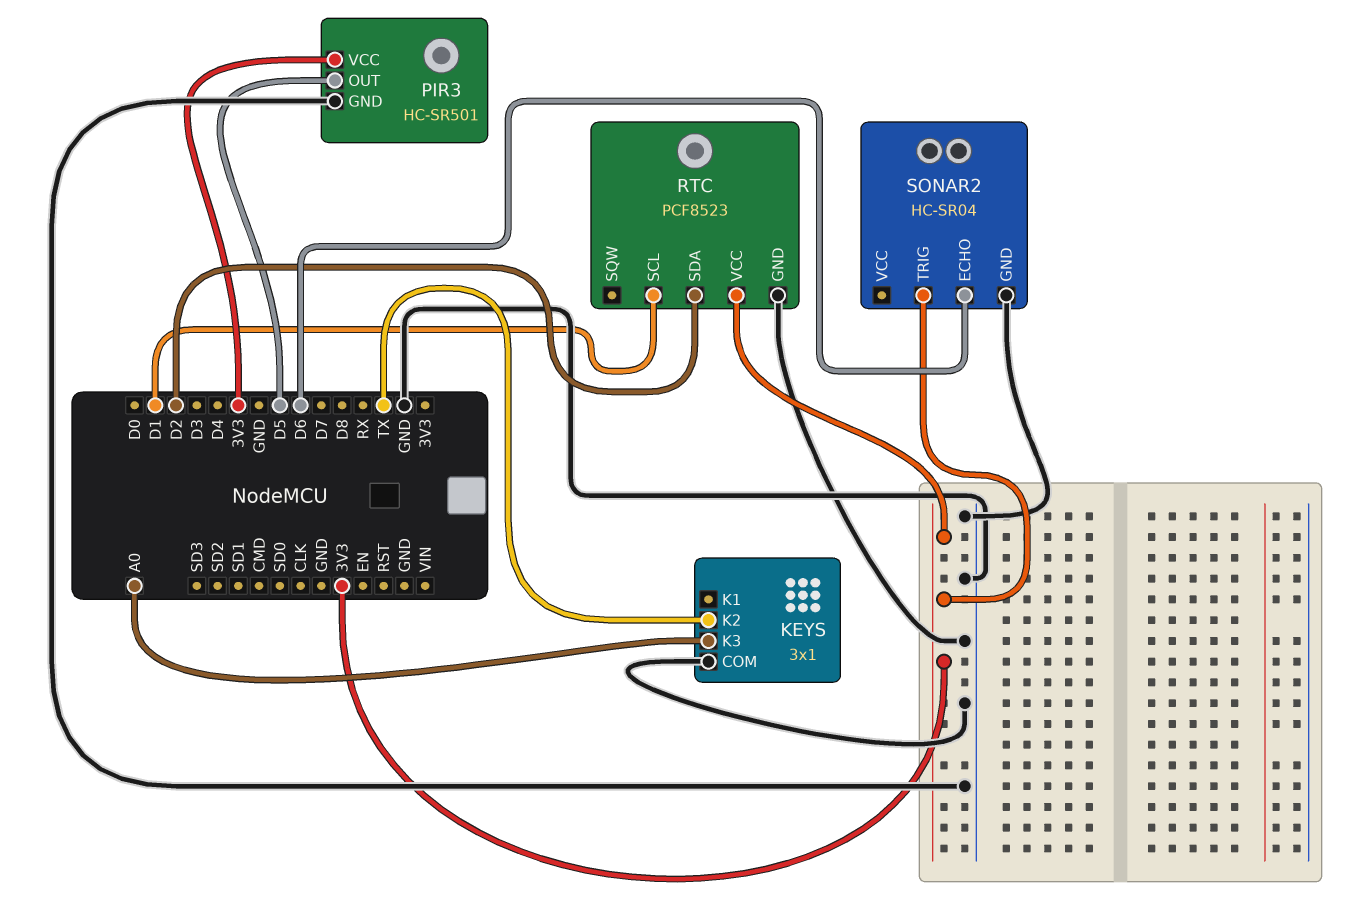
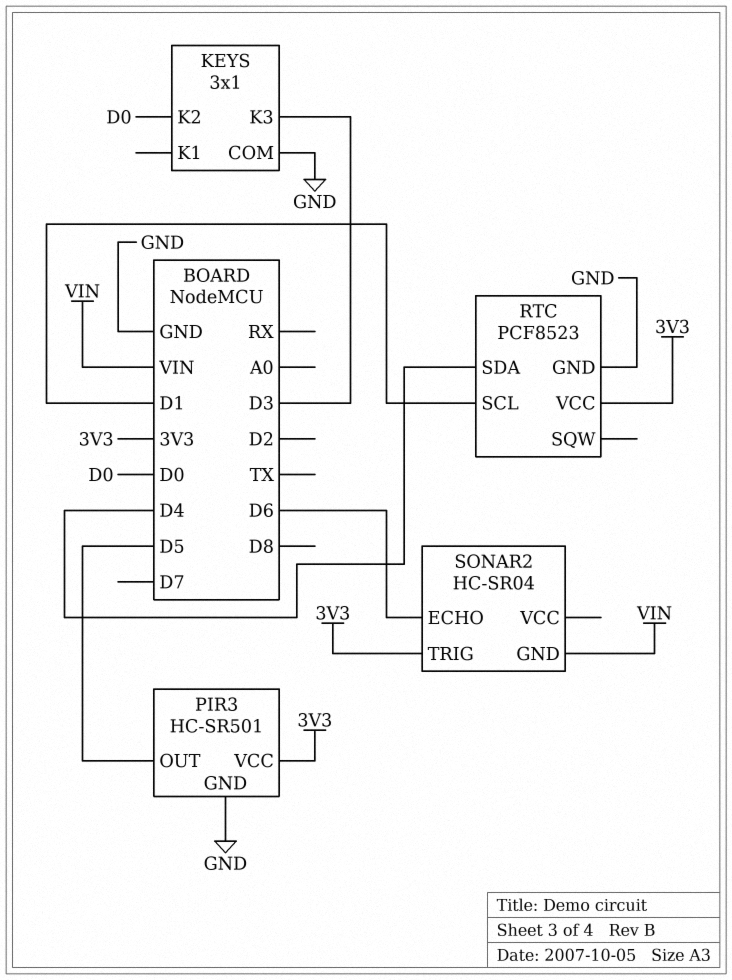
KEYS pin K2: TX -> D0
KEYS pin K3: A0 -> D3
RTC pin SDA: D2 -> D4
SONAR2 pin GND: GND -> VIN

